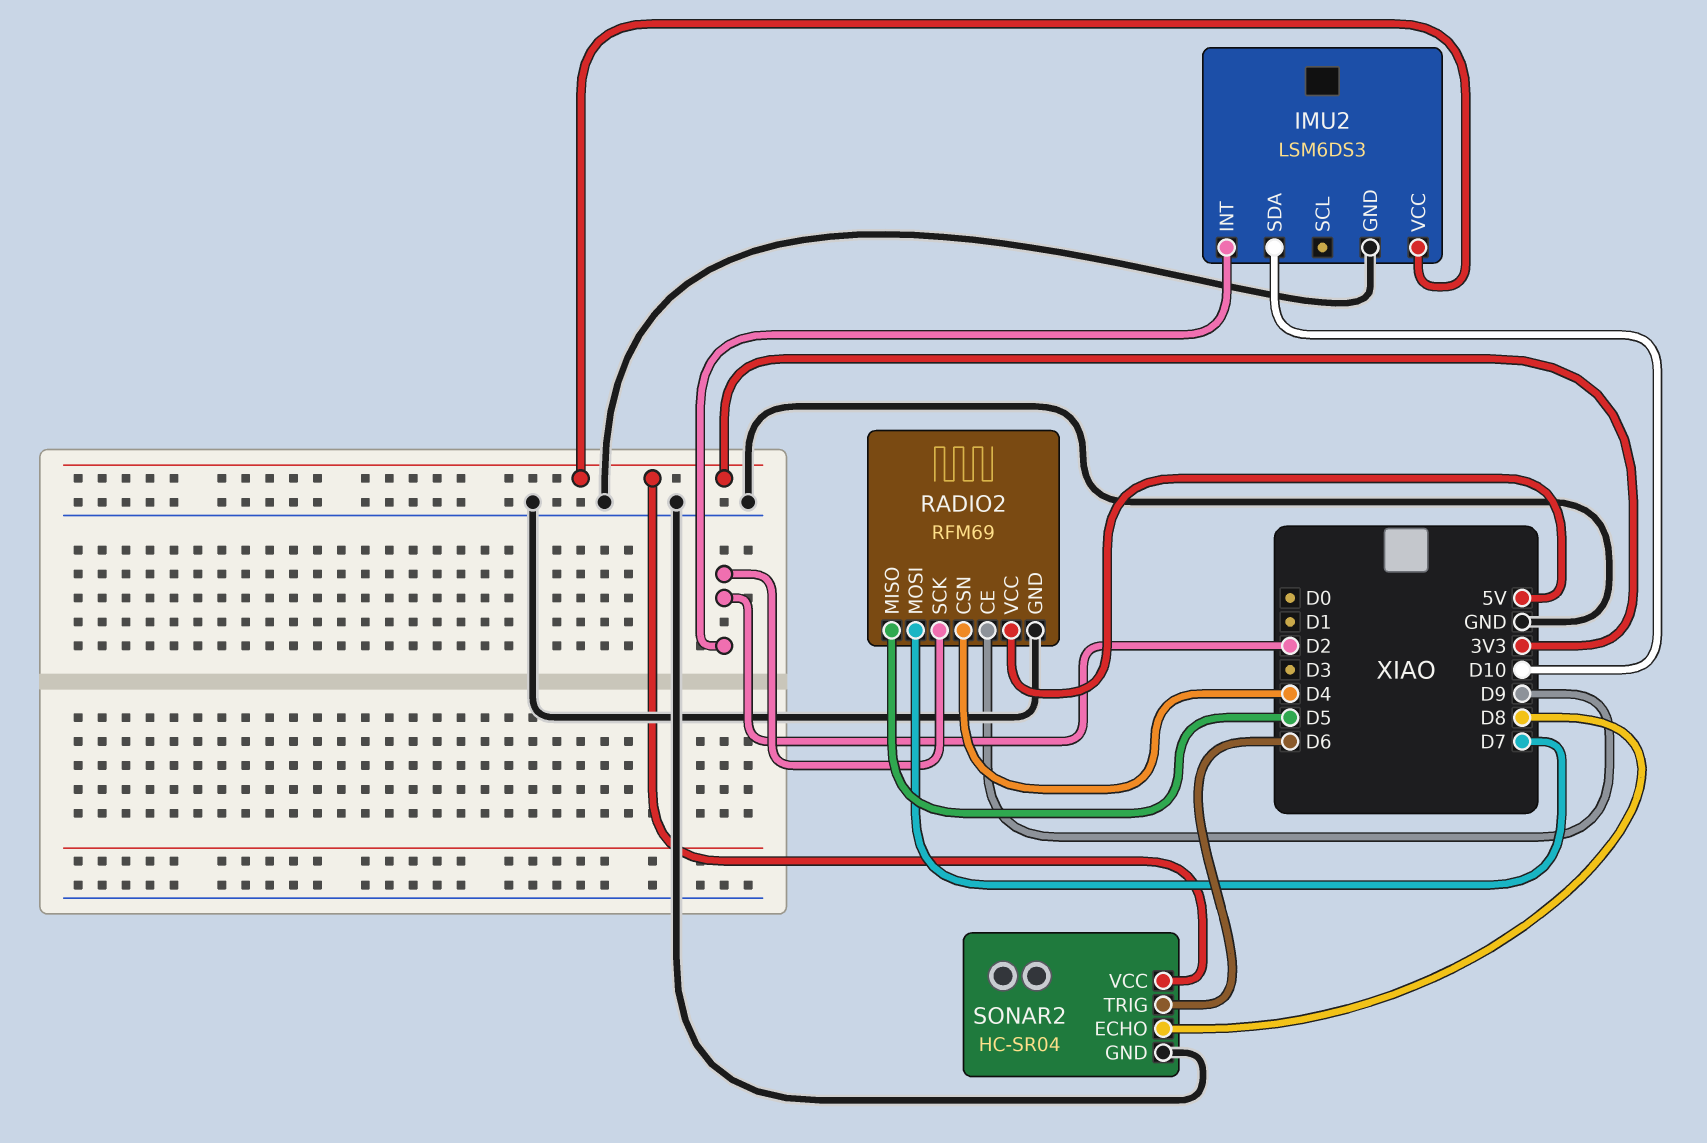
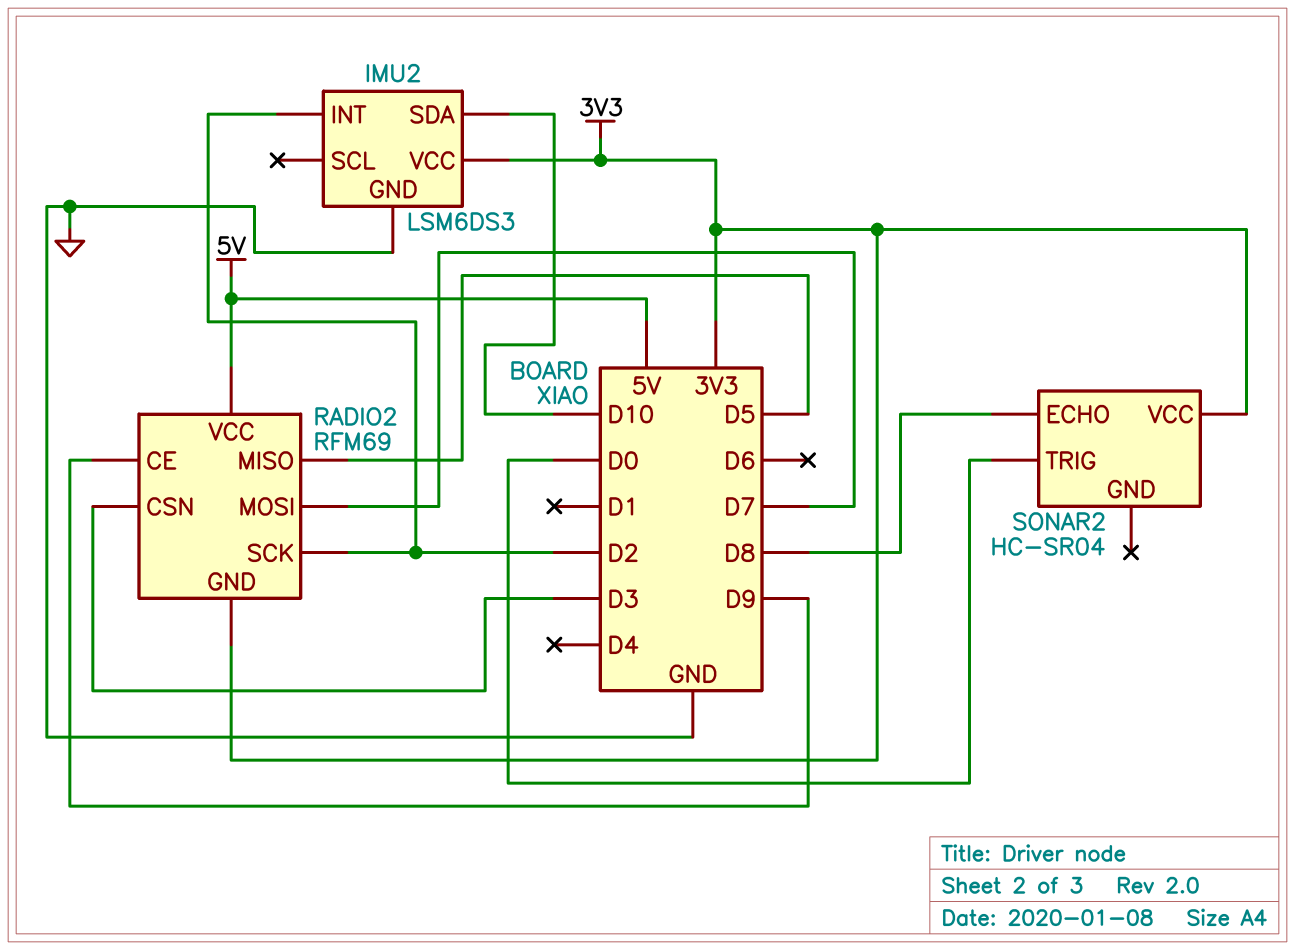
RADIO2 pin CSN: D4 -> D3
RADIO2 pin GND: GND -> 3V3
SONAR2 pin GND: GND -> none
SONAR2 pin TRIG: D6 -> D0

